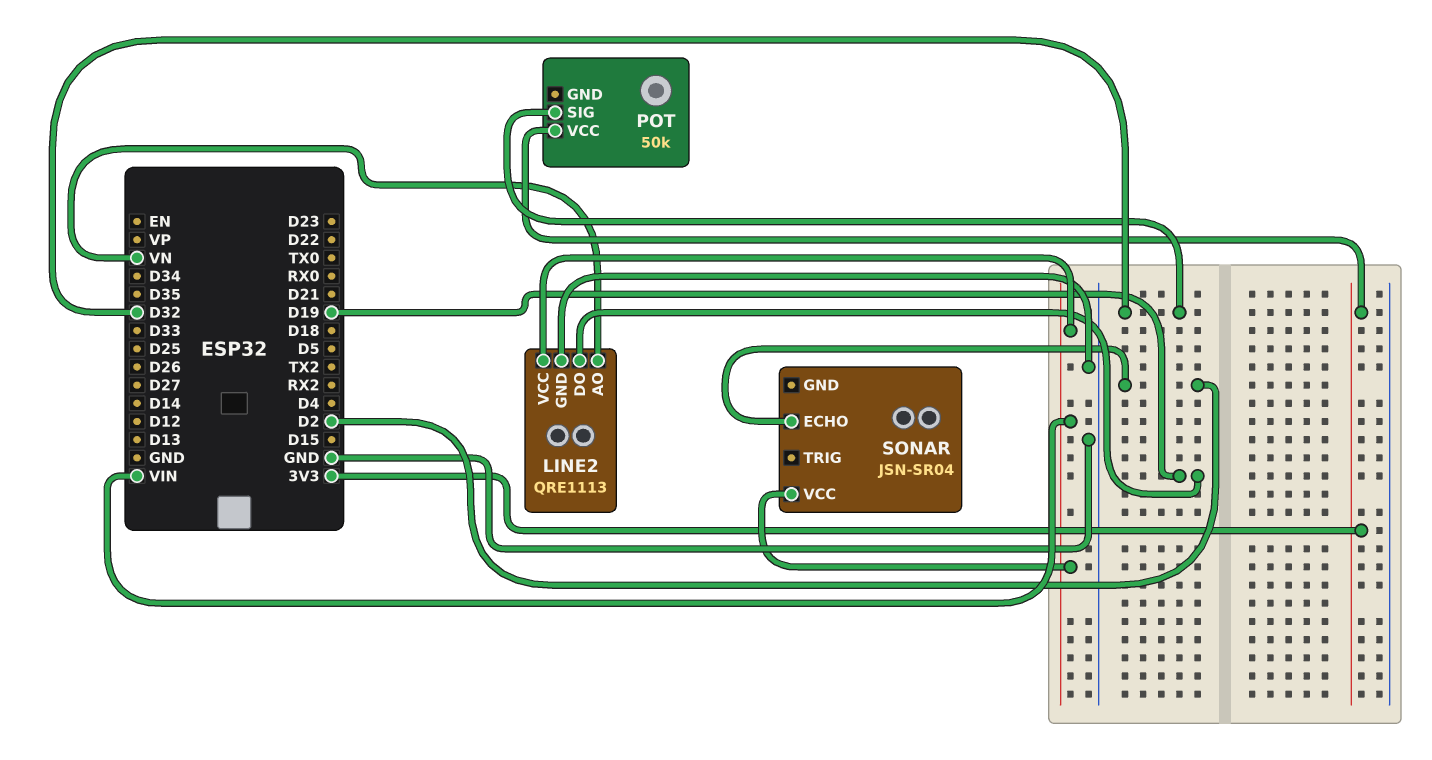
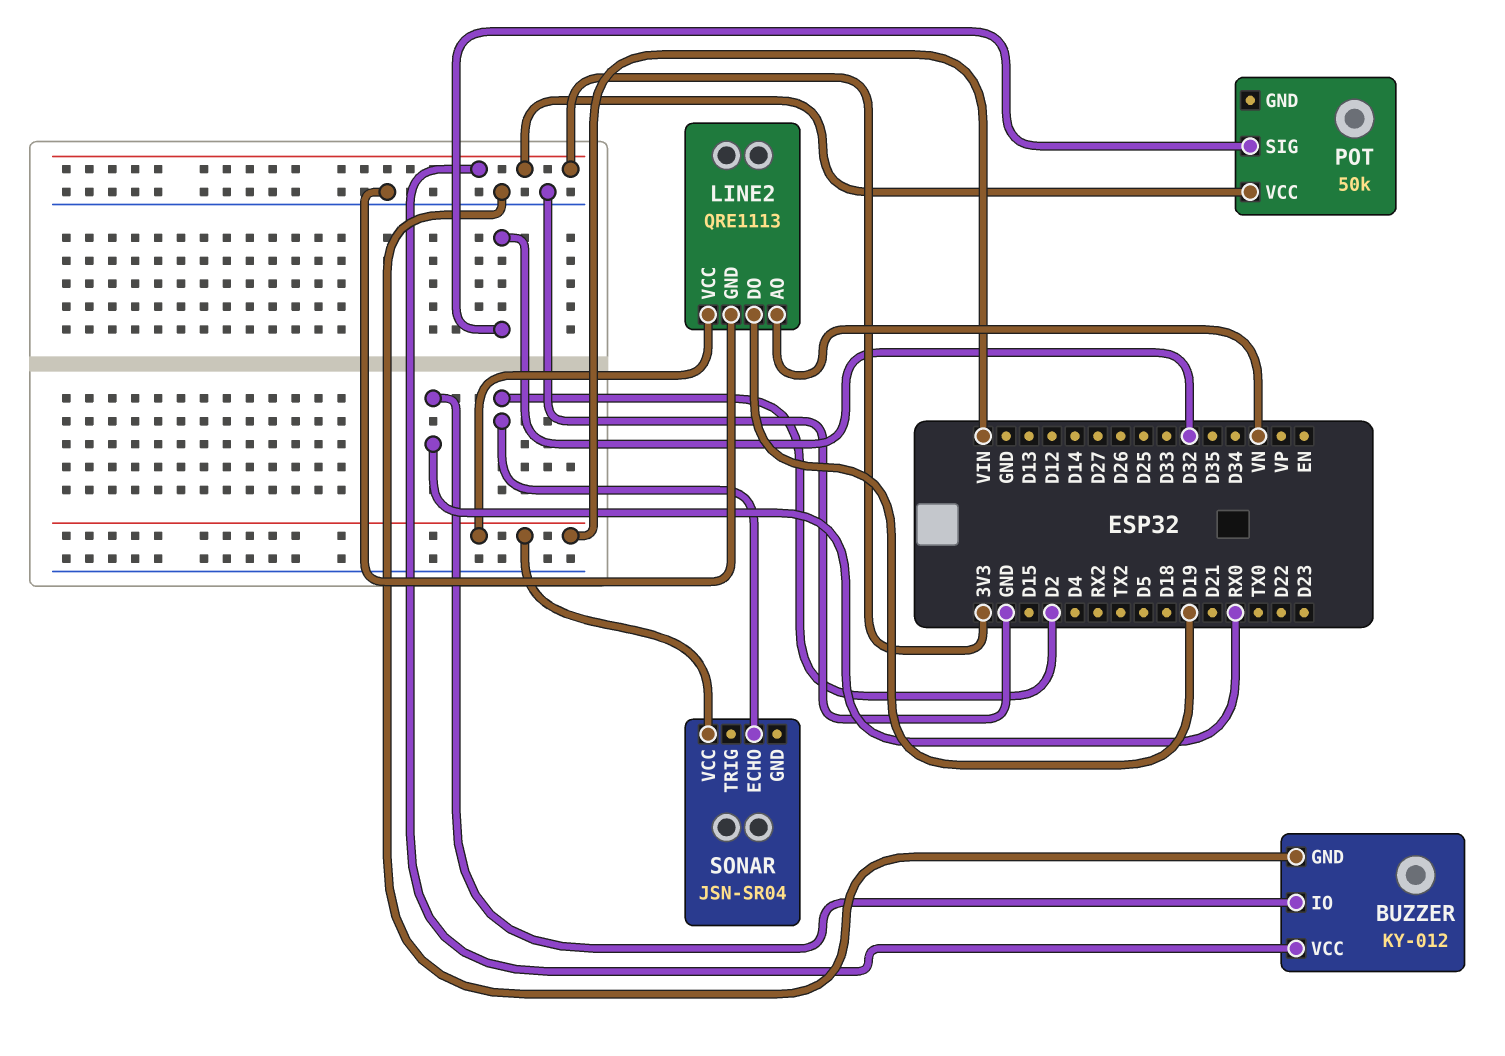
BUZZER: none -> KY-012
BUZZER pin GND: none -> GND
BUZZER pin IO: none -> RX0
BUZZER pin VCC: none -> 3V3

